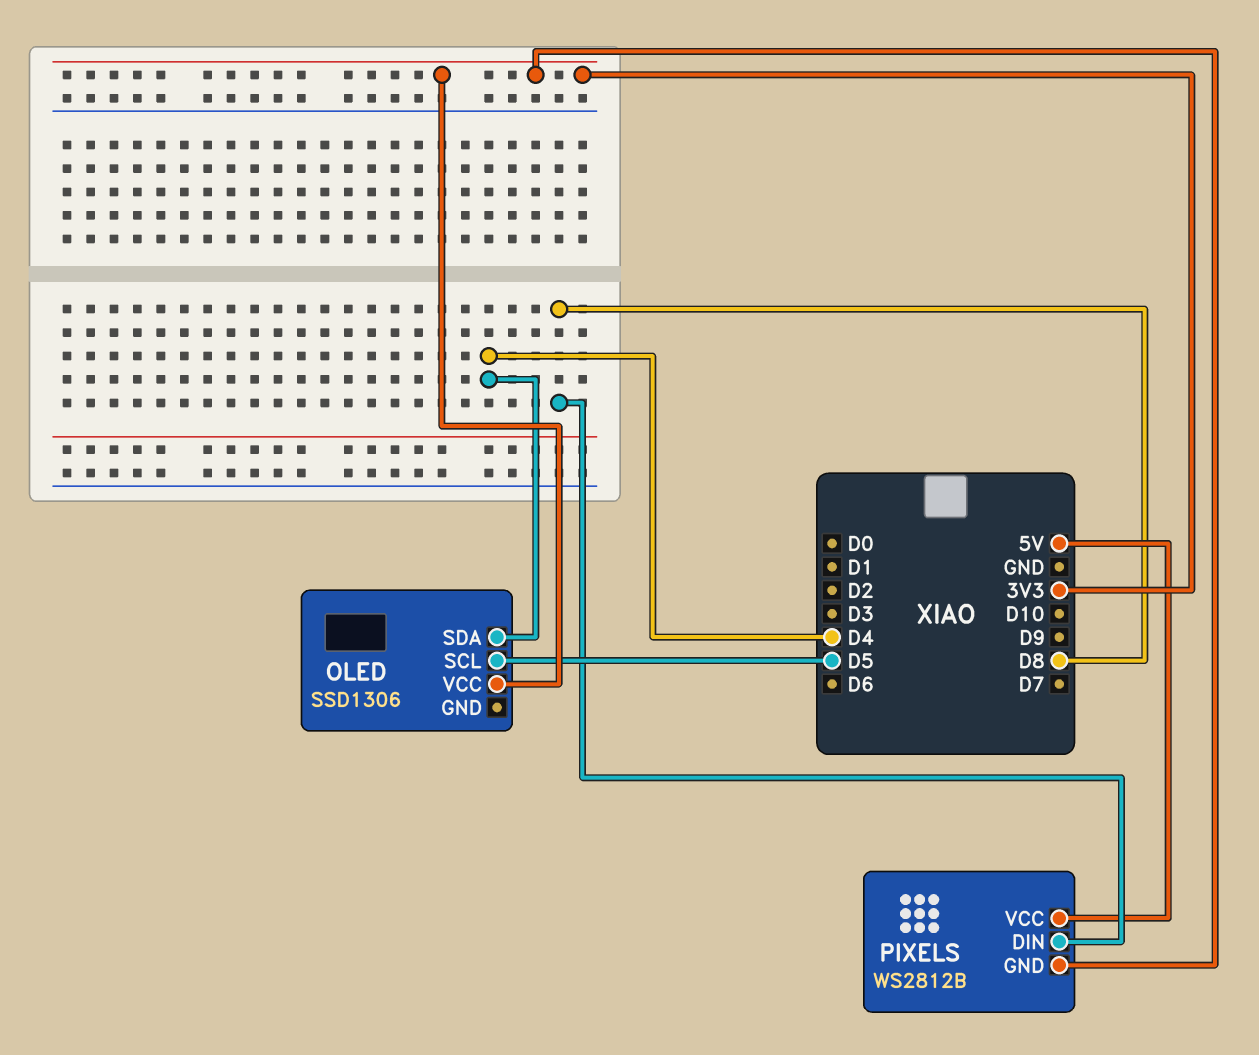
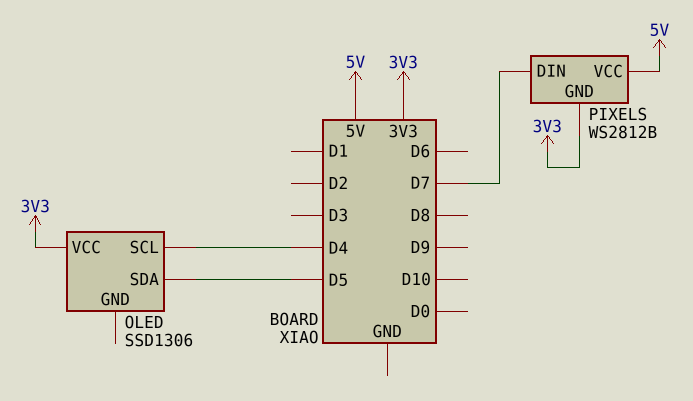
OLED pin SCL: D5 -> D4
OLED pin SDA: D4 -> D5
PIXELS pin DIN: D8 -> D7

